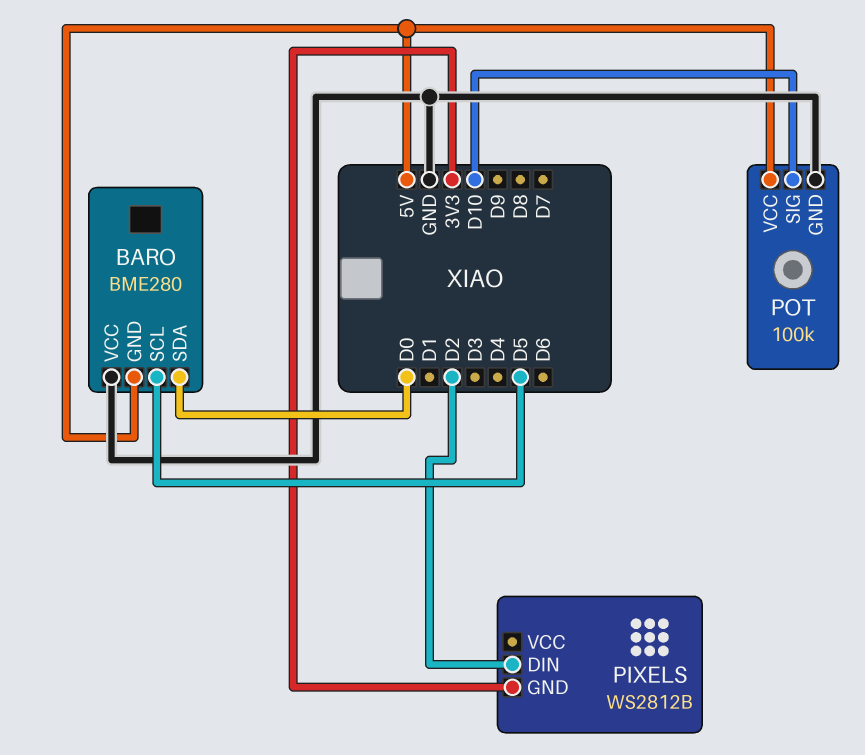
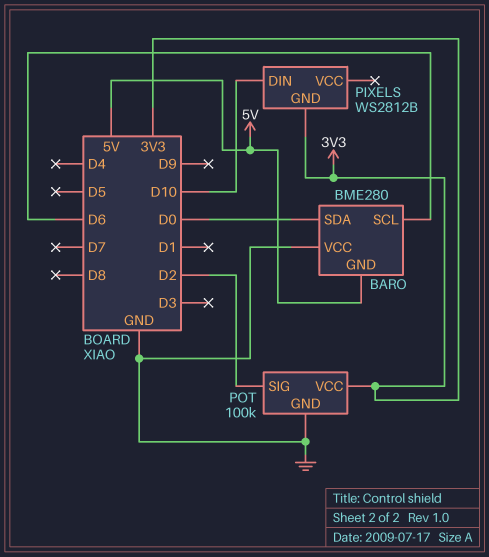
BARO pin SCL: D5 -> D6
PIXELS pin DIN: D2 -> D10
POT pin SIG: D10 -> D2
POT pin VCC: 5V -> 3V3

